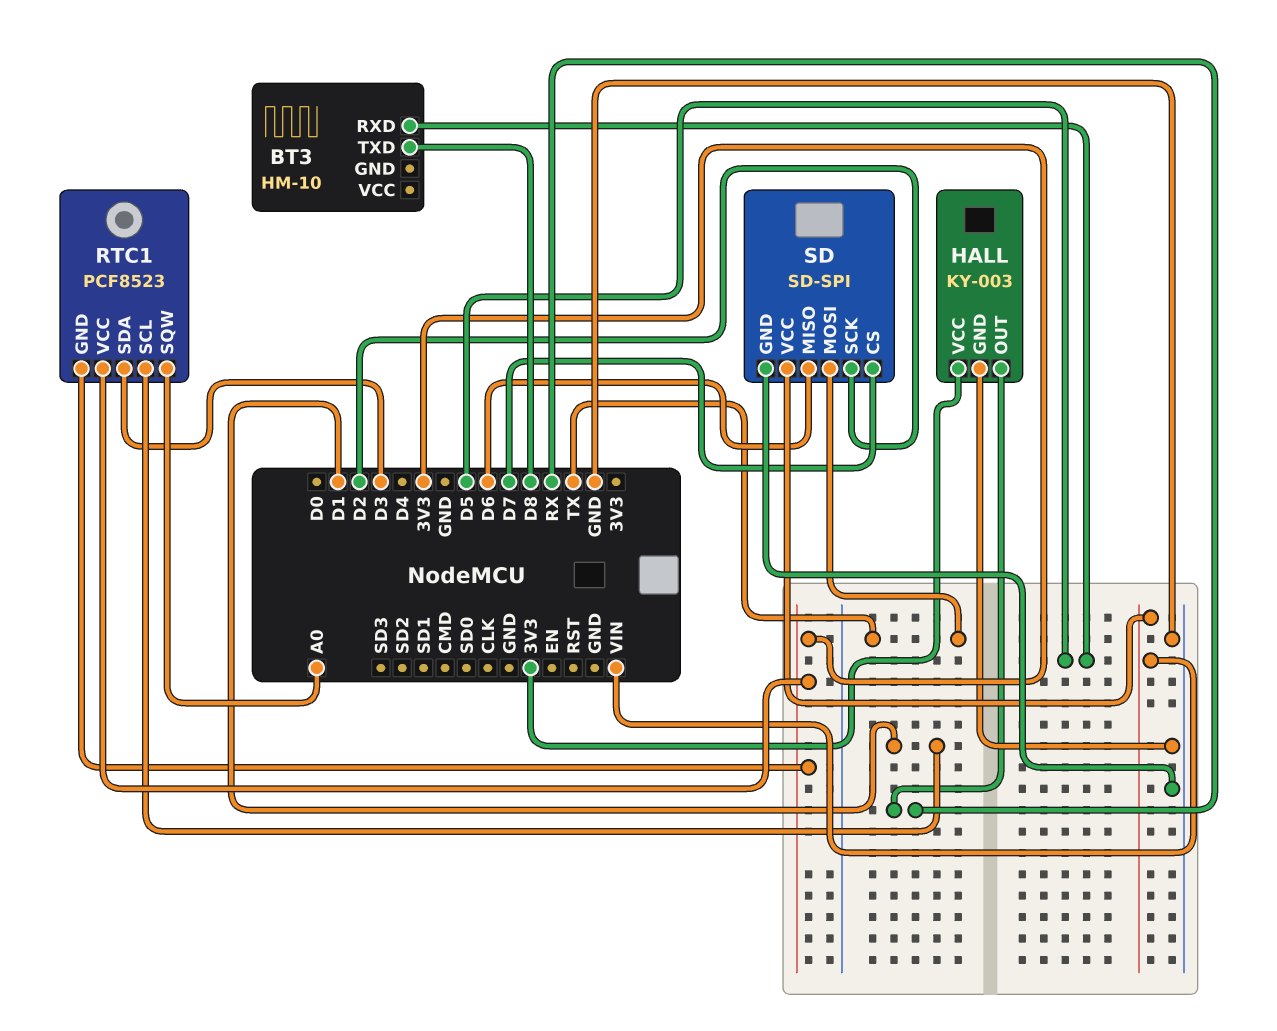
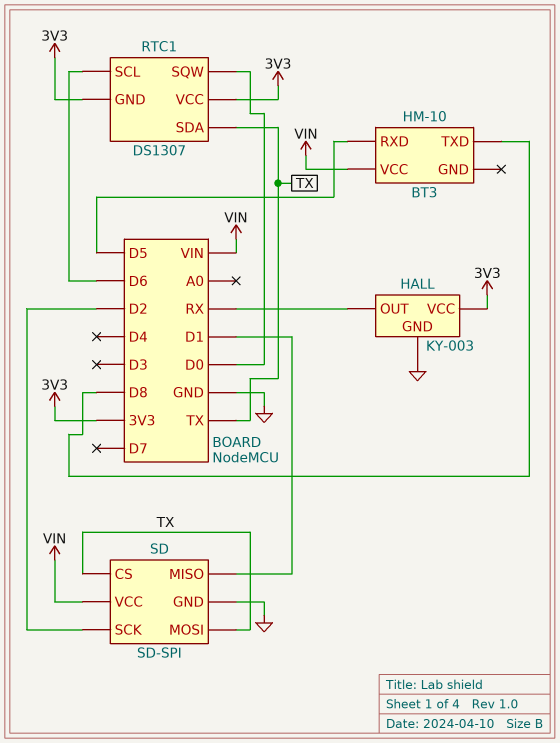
BT3 pin VCC: none -> VIN
RTC1: PCF8523 -> DS1307
RTC1 pin SCL: D1 -> D6
RTC1 pin SDA: D3 -> TX
RTC1 pin SQW: A0 -> D0
SD pin CS: D7 -> TX
SD pin MISO: D6 -> D1

